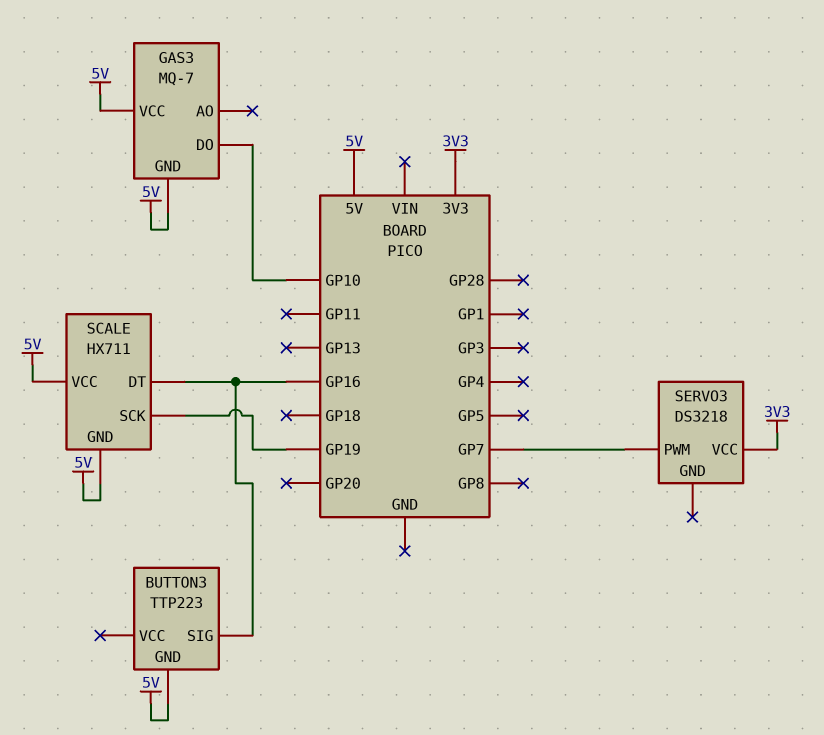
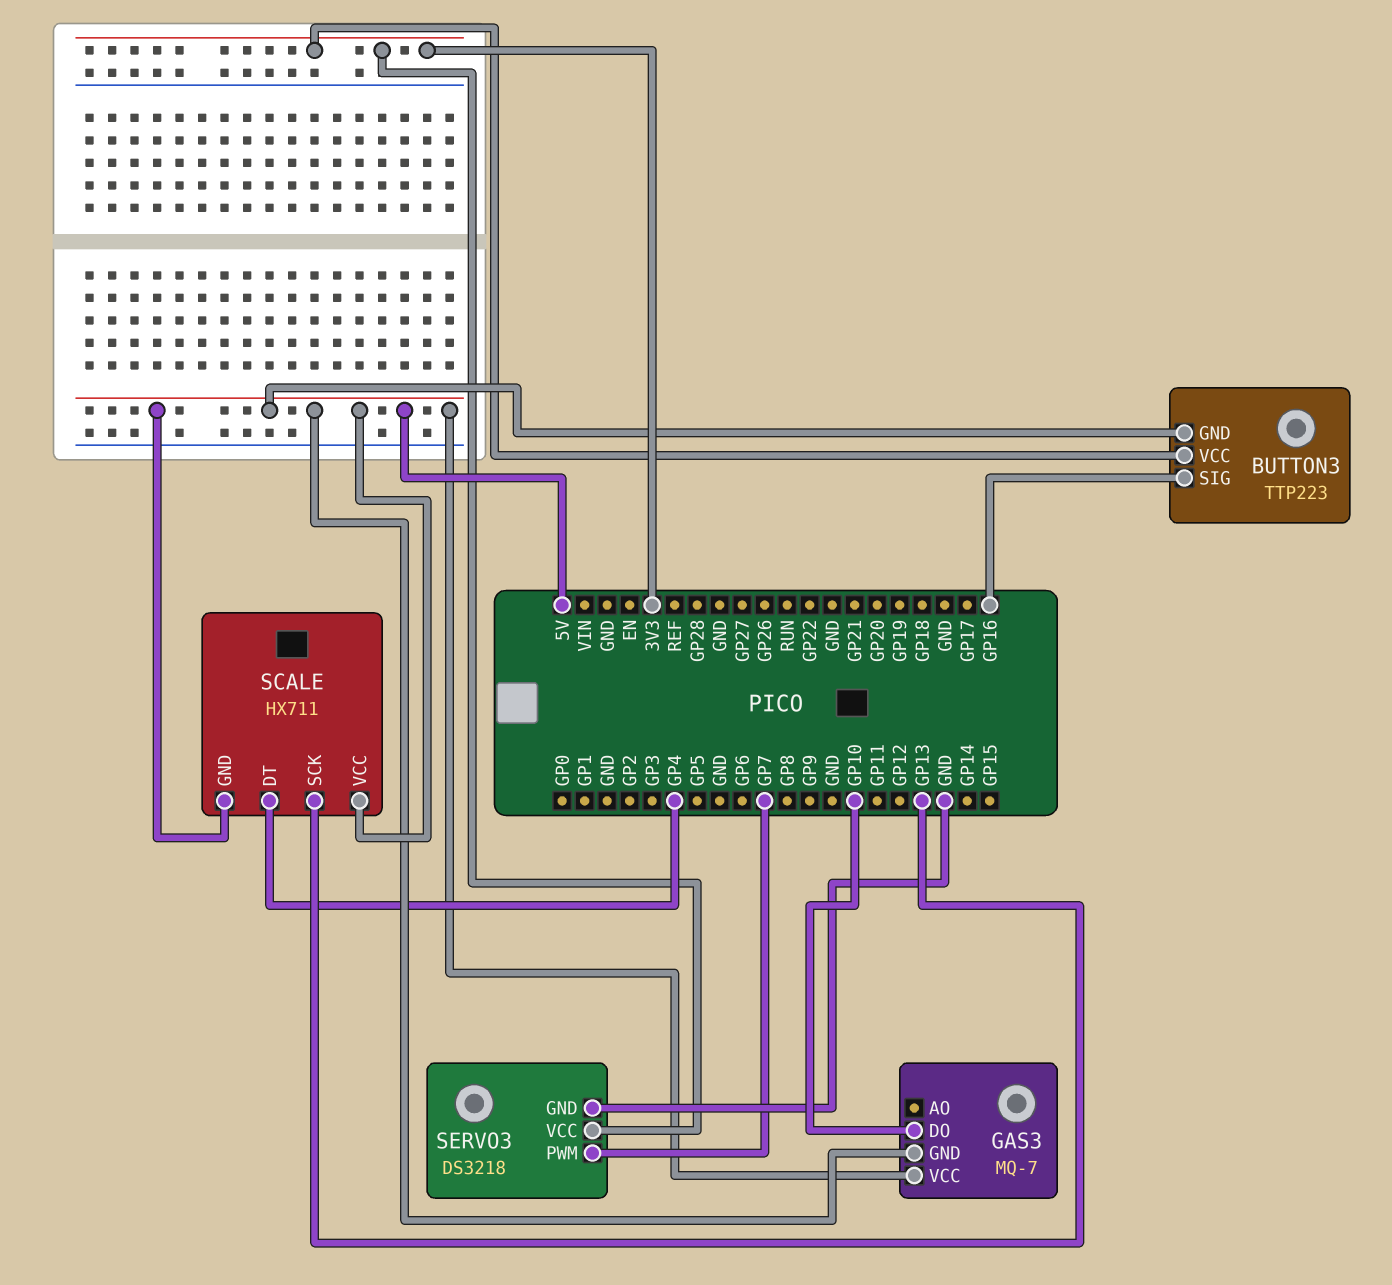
BUTTON3 pin VCC: none -> 3V3
SCALE pin DT: GP16 -> GP4
SCALE pin SCK: GP19 -> GP13
SERVO3 pin GND: none -> GND

